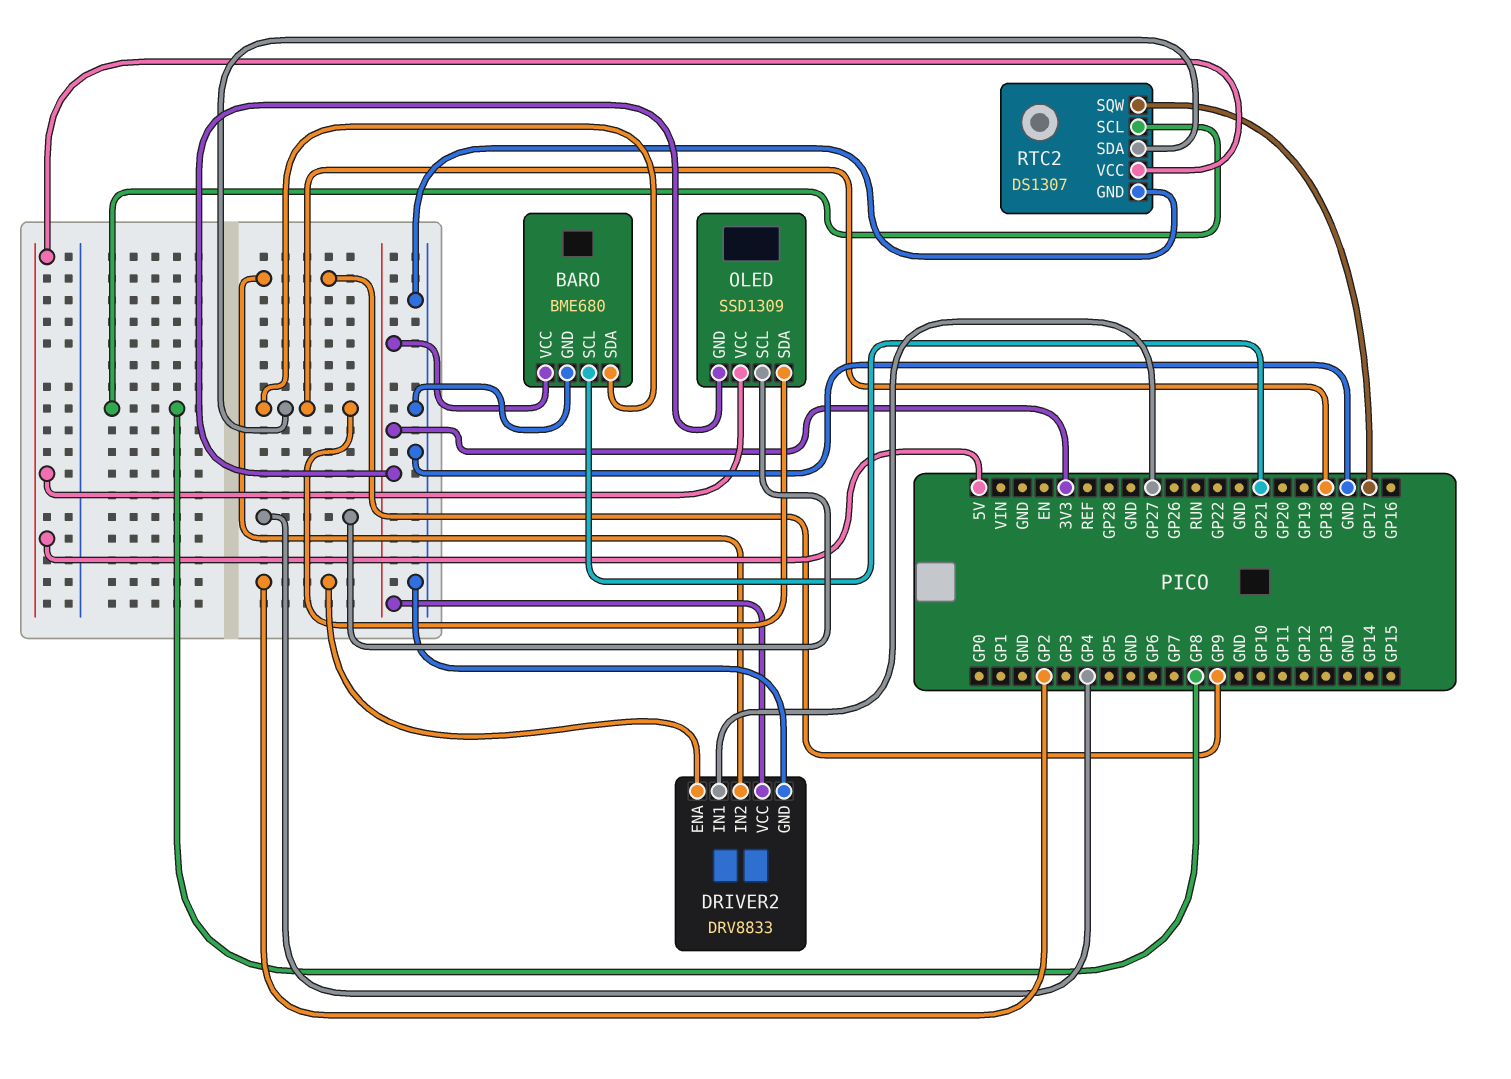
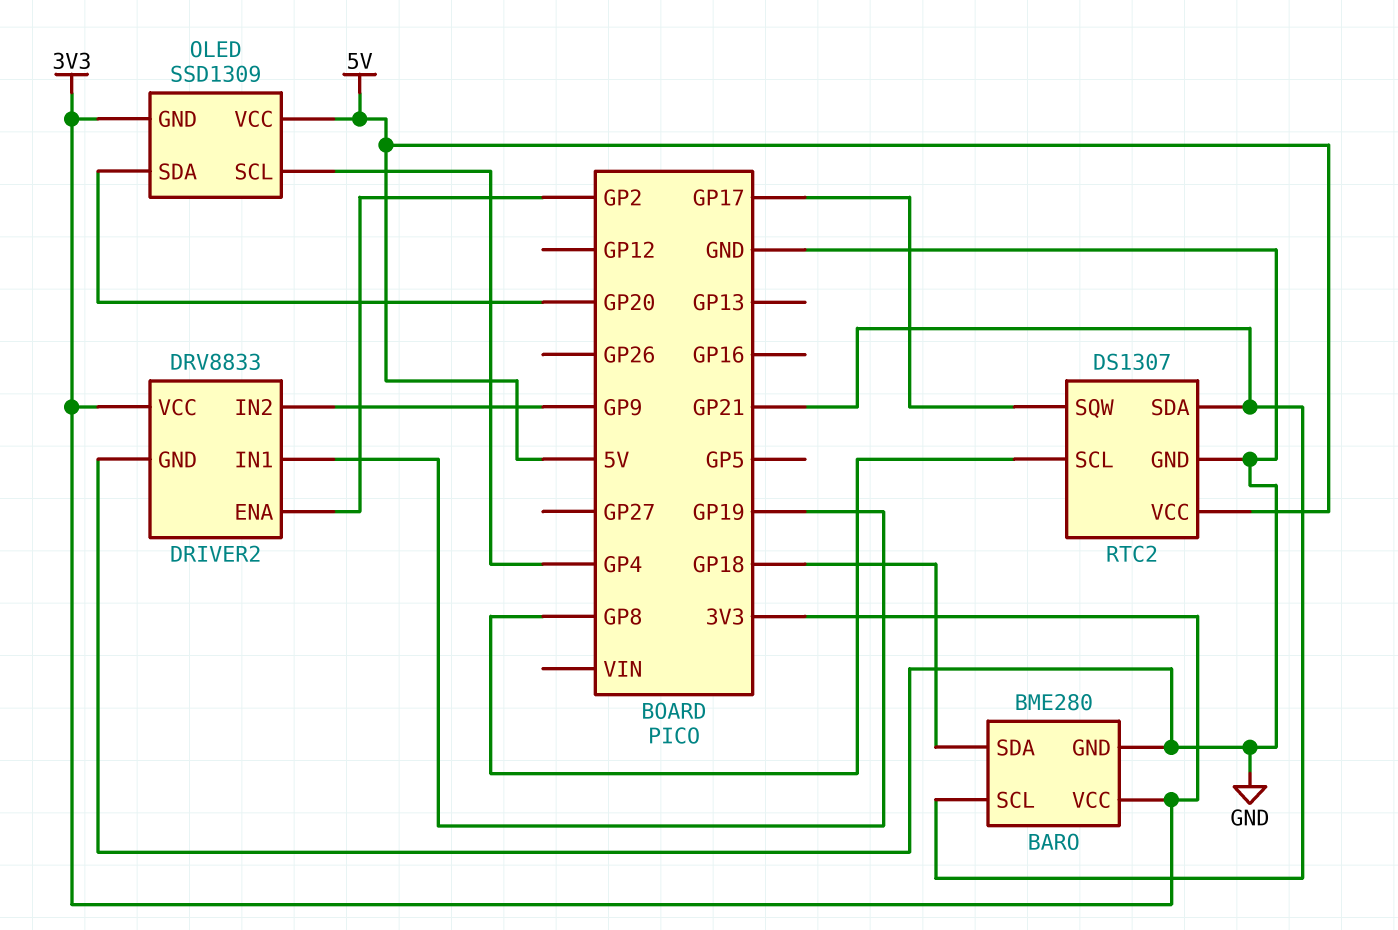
BARO: BME680 -> BME280
DRIVER2 pin IN1: GP27 -> GP19
OLED pin SDA: GP18 -> GP20
RTC2 pin SDA: GP18 -> GP21

